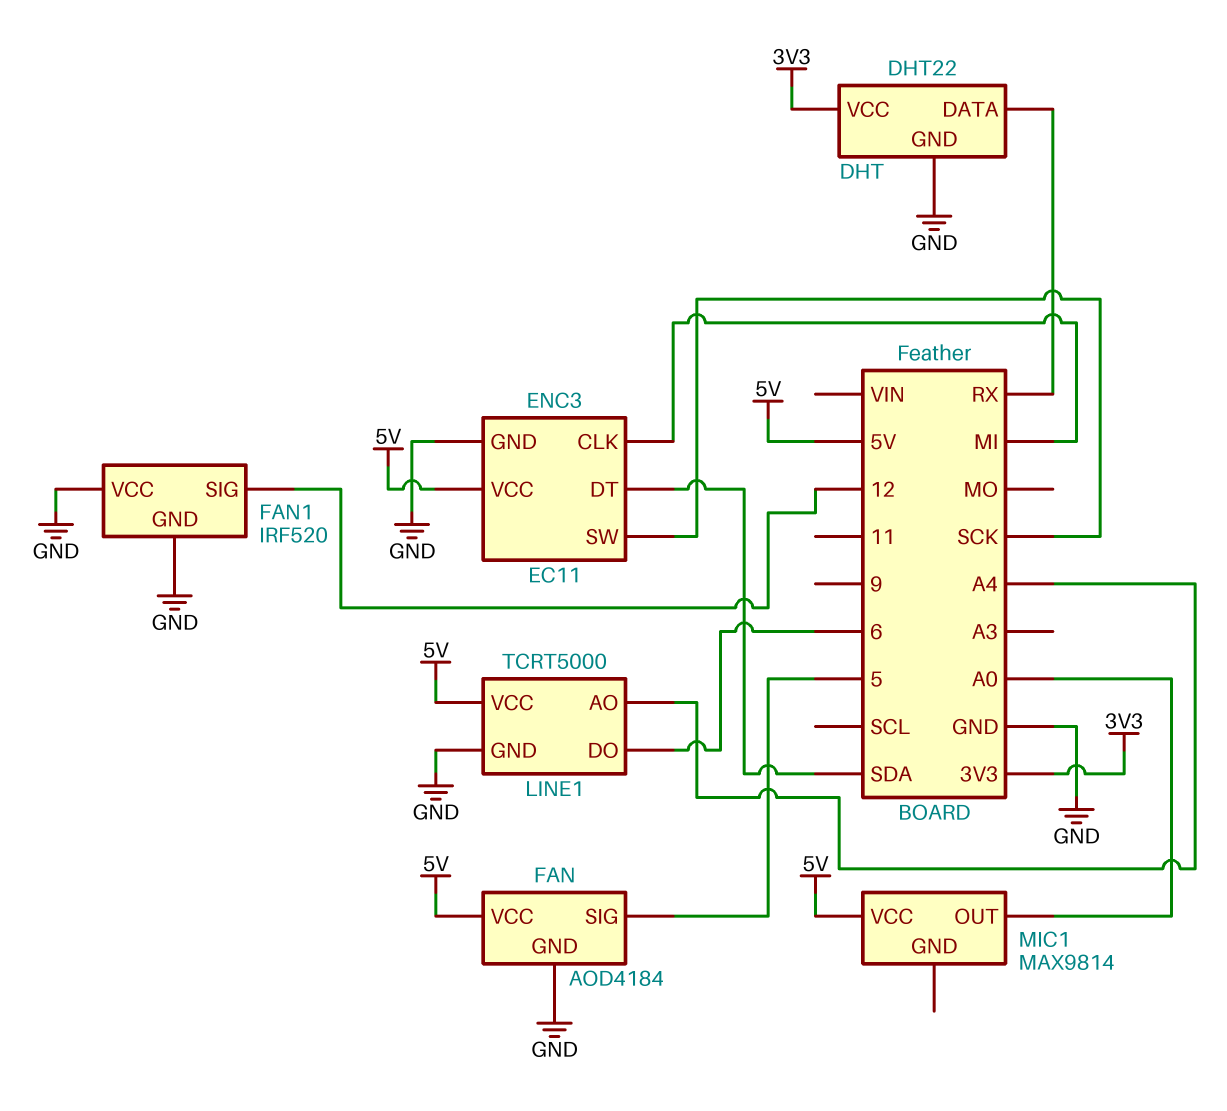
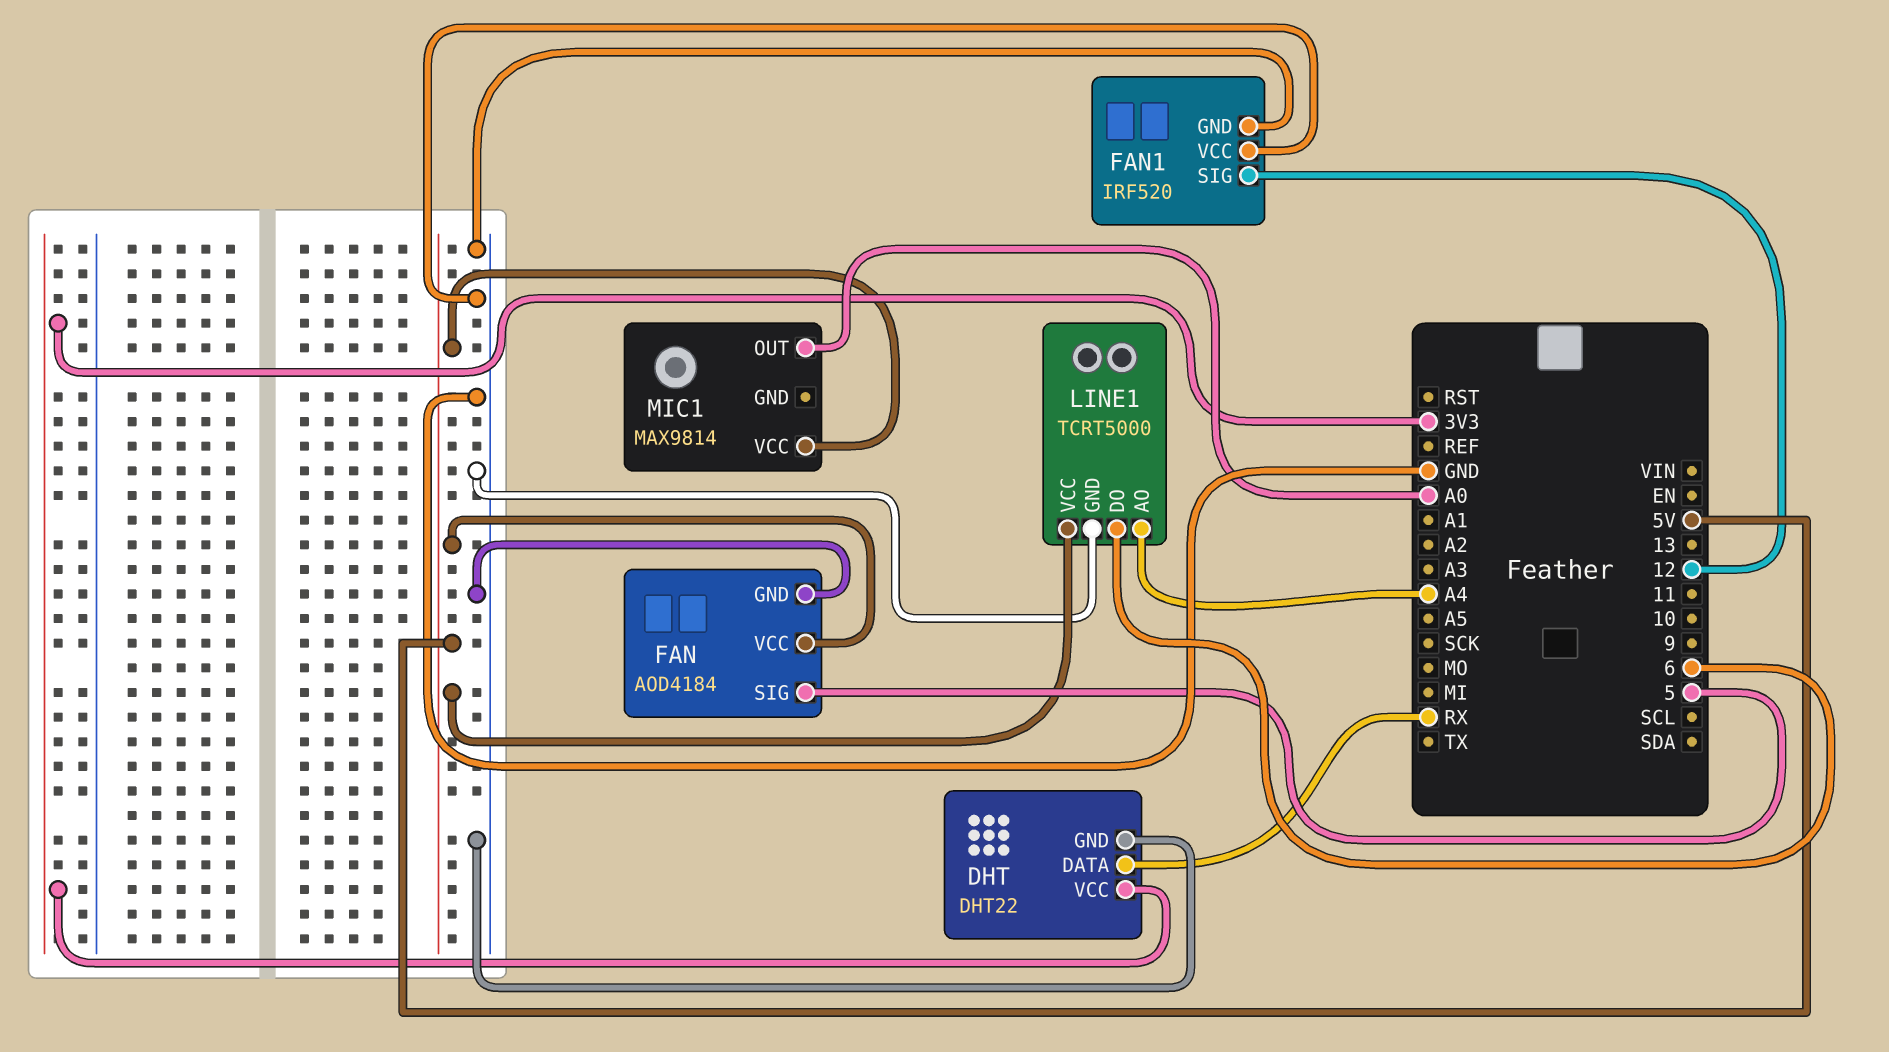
ENC3: EC11 -> none
ENC3 pin CLK: MI -> none
ENC3 pin DT: SDA -> none
ENC3 pin GND: GND -> none
ENC3 pin SW: SCK -> none
ENC3 pin VCC: 5V -> none

